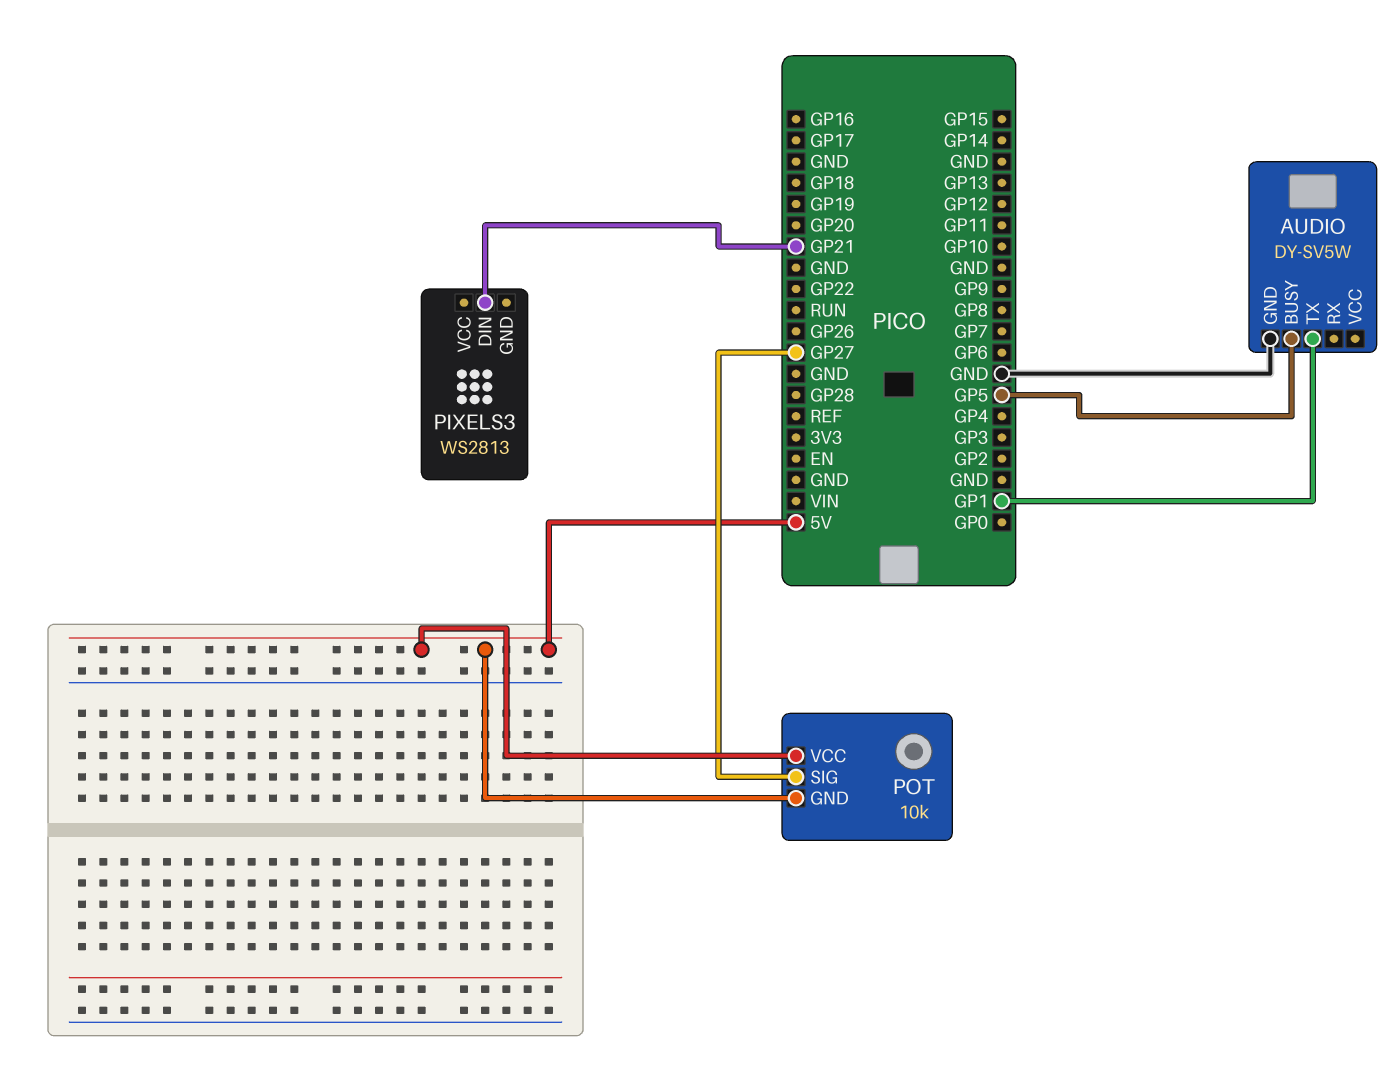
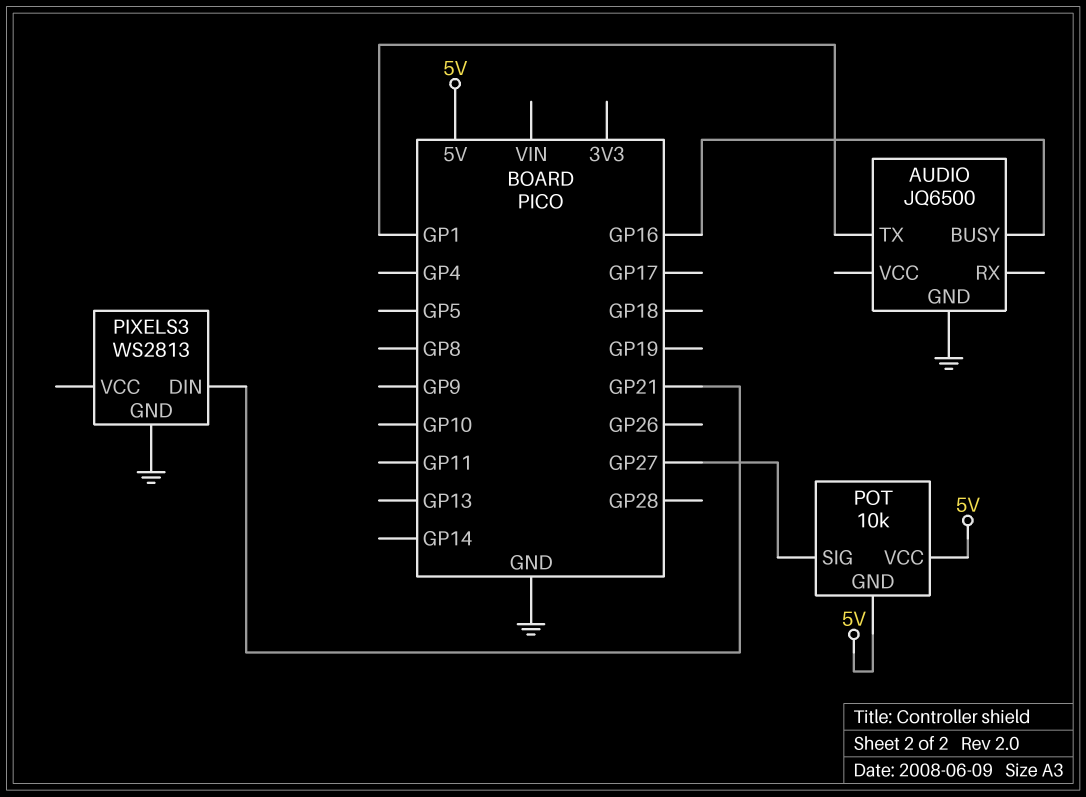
AUDIO: DY-SV5W -> JQ6500
AUDIO pin BUSY: GP5 -> GP16
PIXELS3 pin GND: none -> GND

